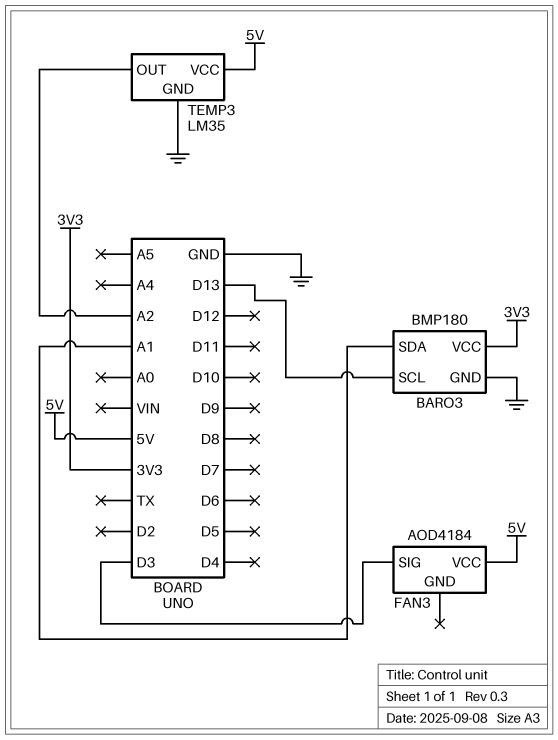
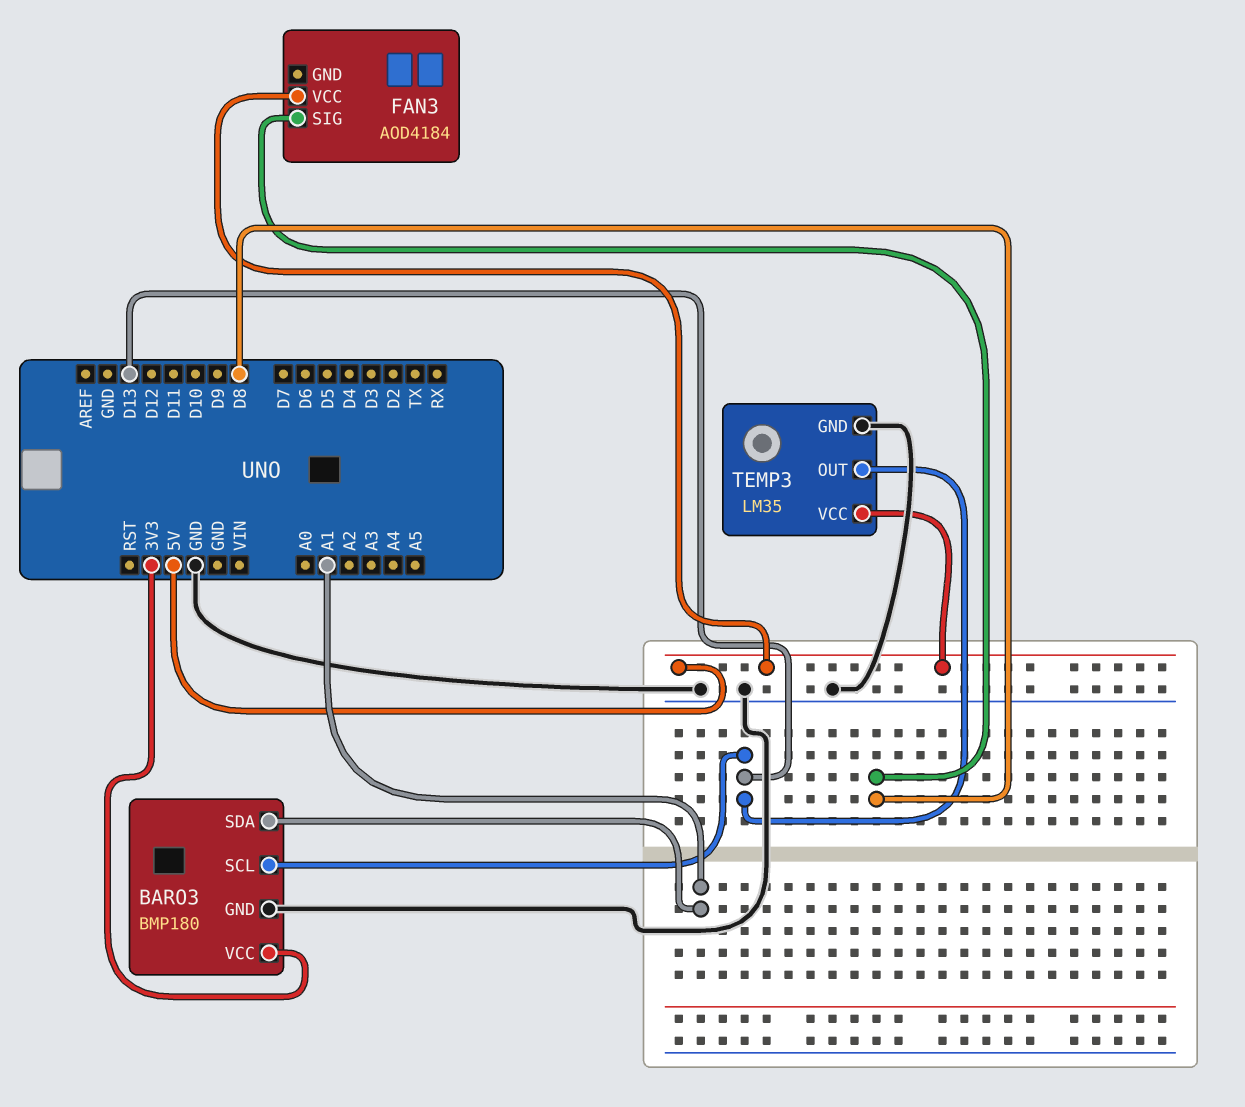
FAN3 pin SIG: D3 -> D8
TEMP3 pin OUT: A2 -> D13

